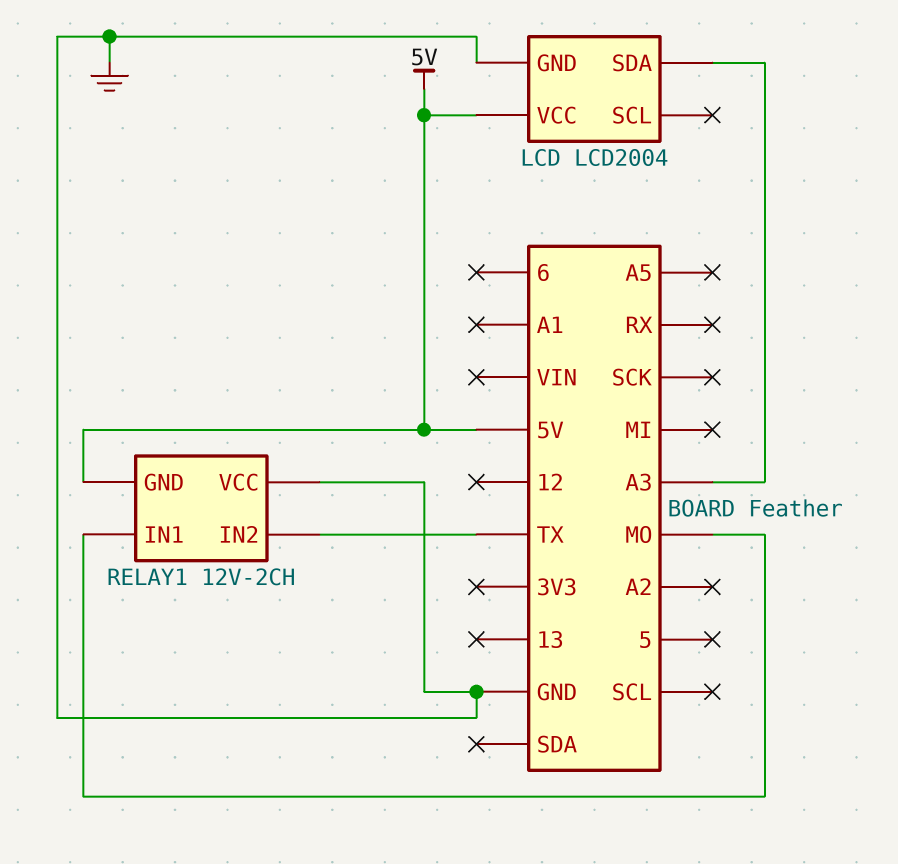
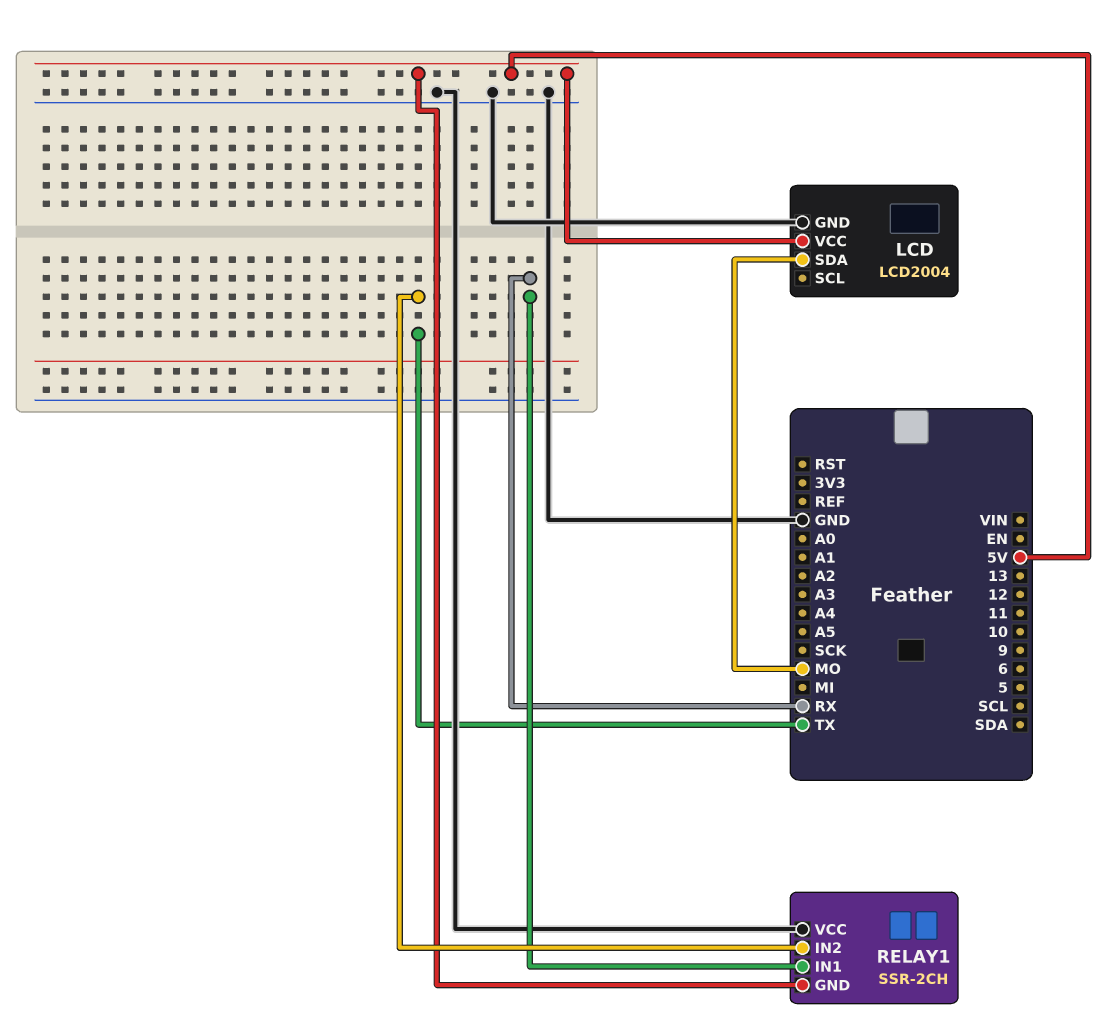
LCD pin SDA: A3 -> MO
RELAY1: 12V-2CH -> SSR-2CH
RELAY1 pin IN1: MO -> RX

